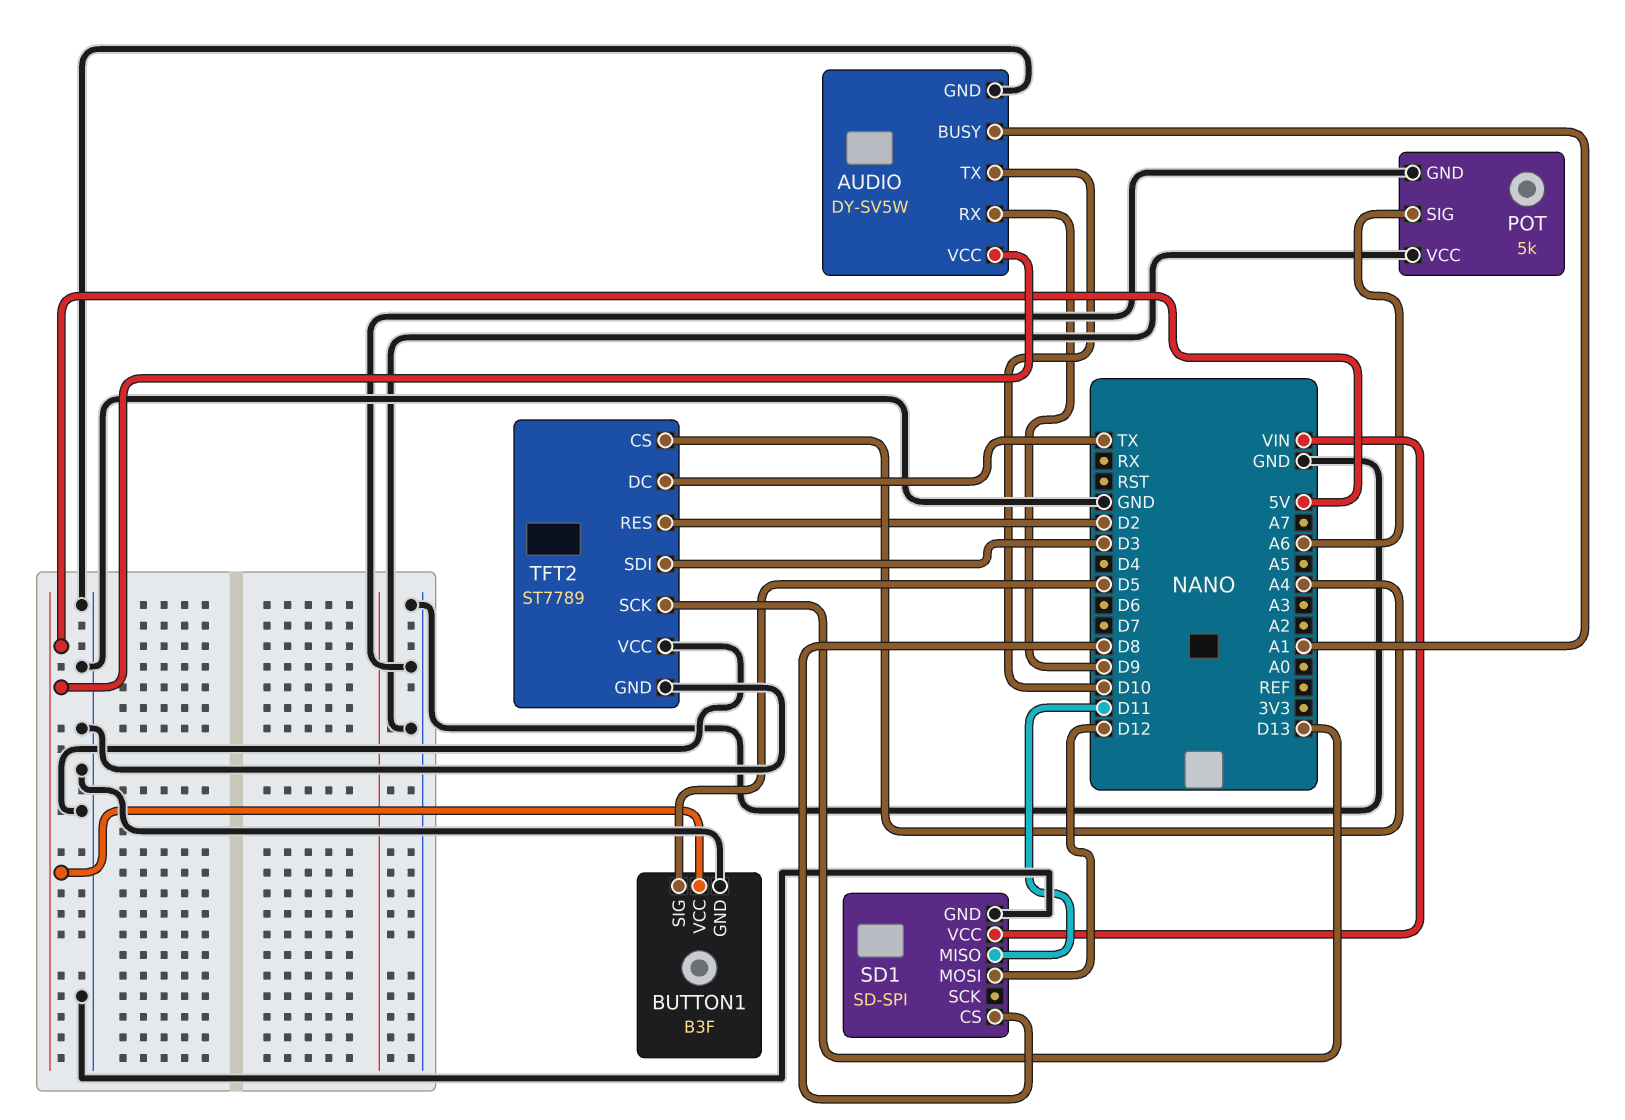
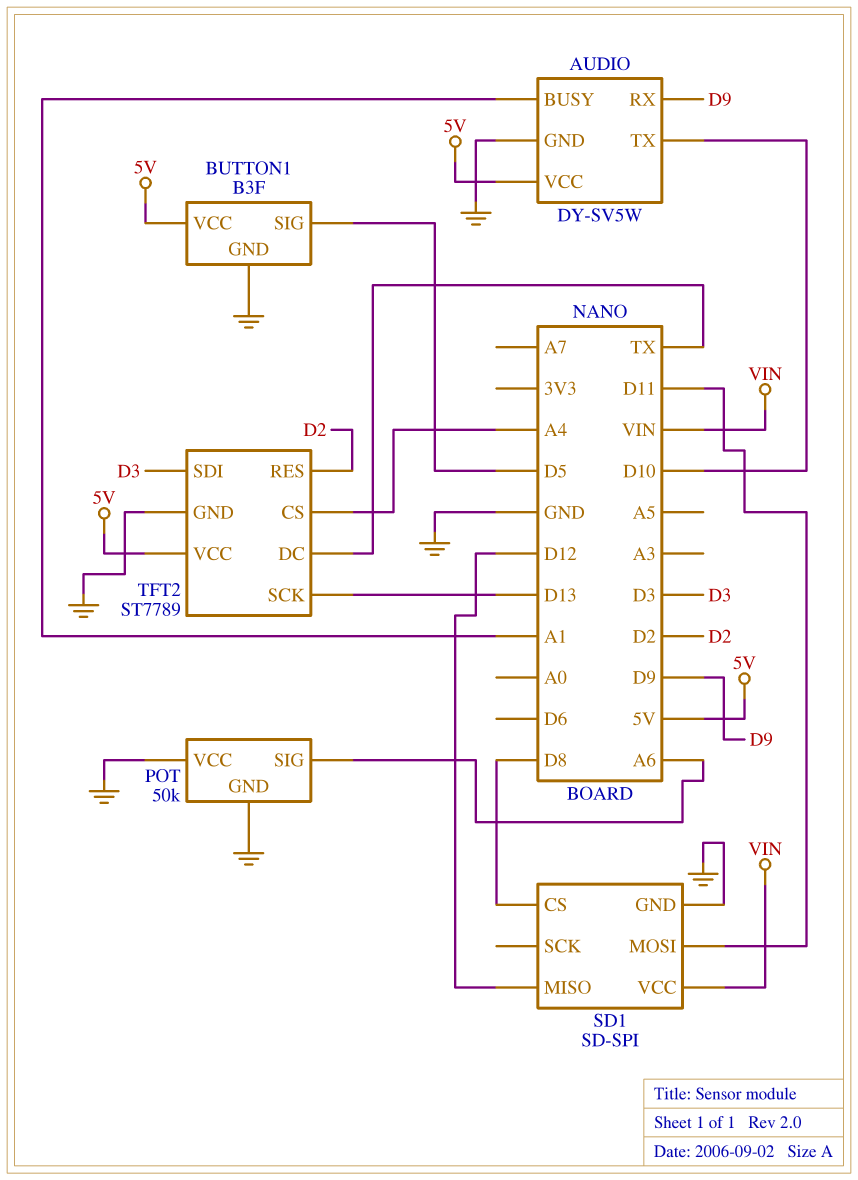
POT: 5k -> 50k
SD1 pin MISO: D11 -> D12
SD1 pin MOSI: D12 -> D11
TFT2 pin VCC: GND -> 5V

